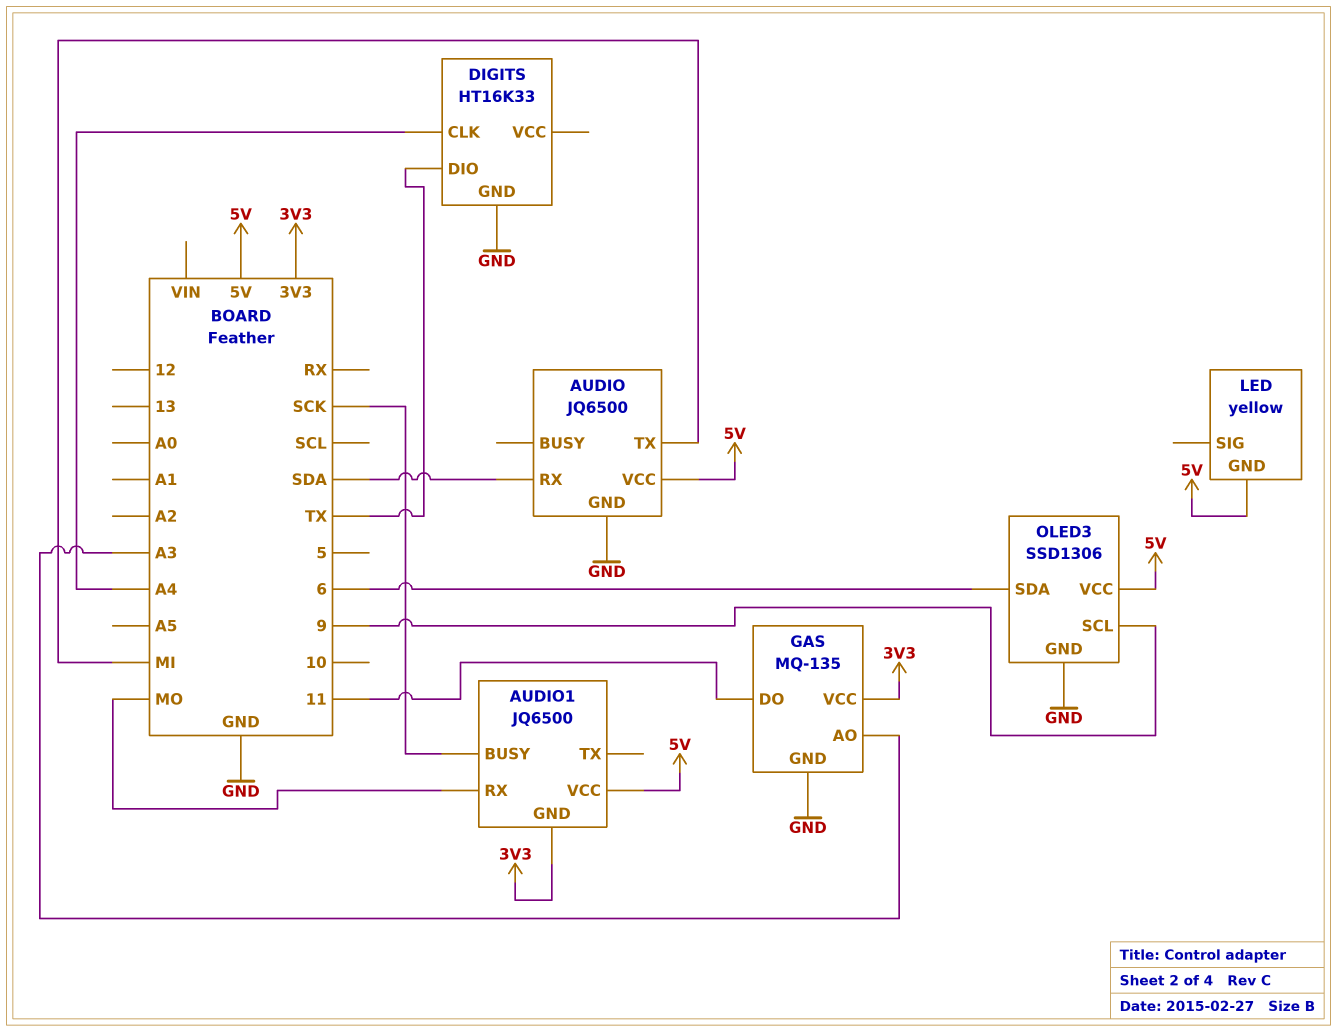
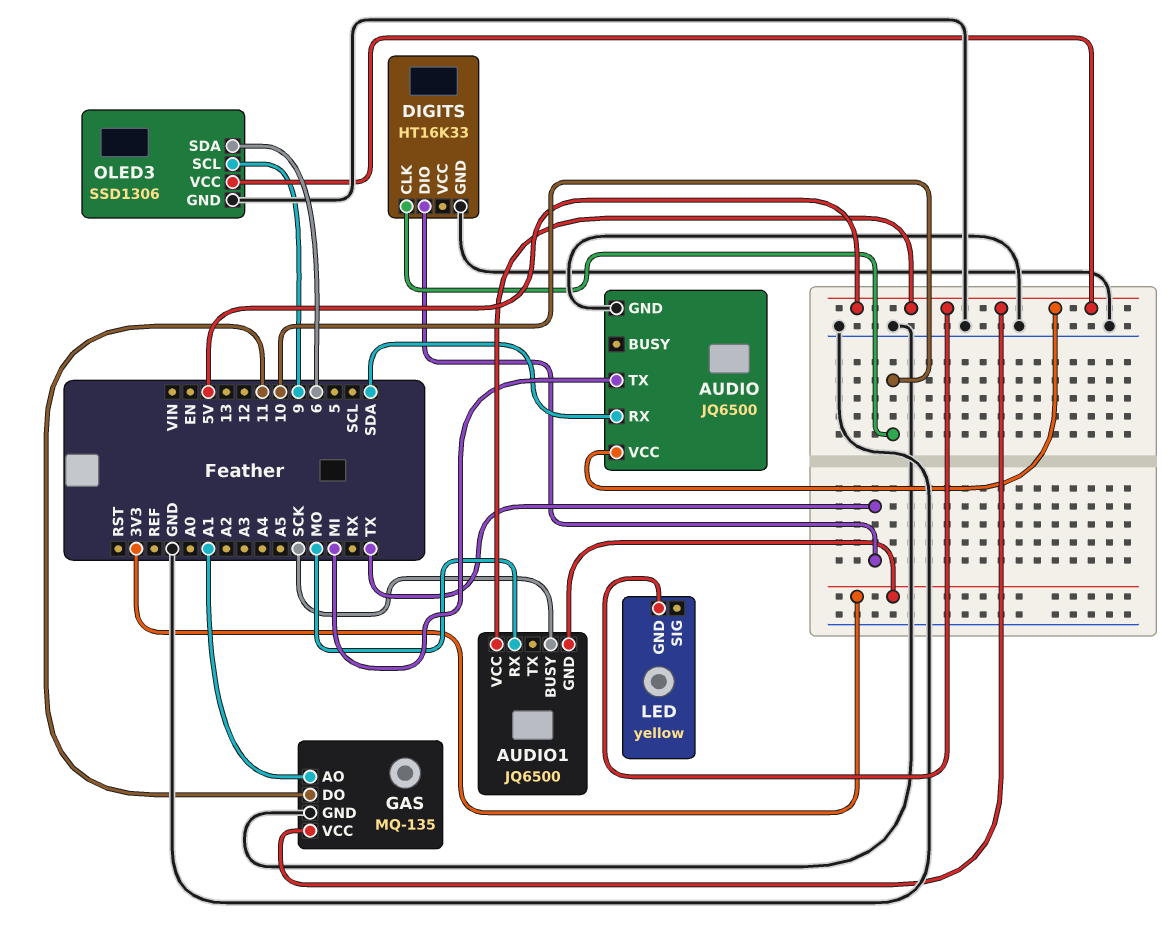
DIGITS pin CLK: A4 -> 10
GAS pin AO: A3 -> A1
GAS pin VCC: 3V3 -> 5V

